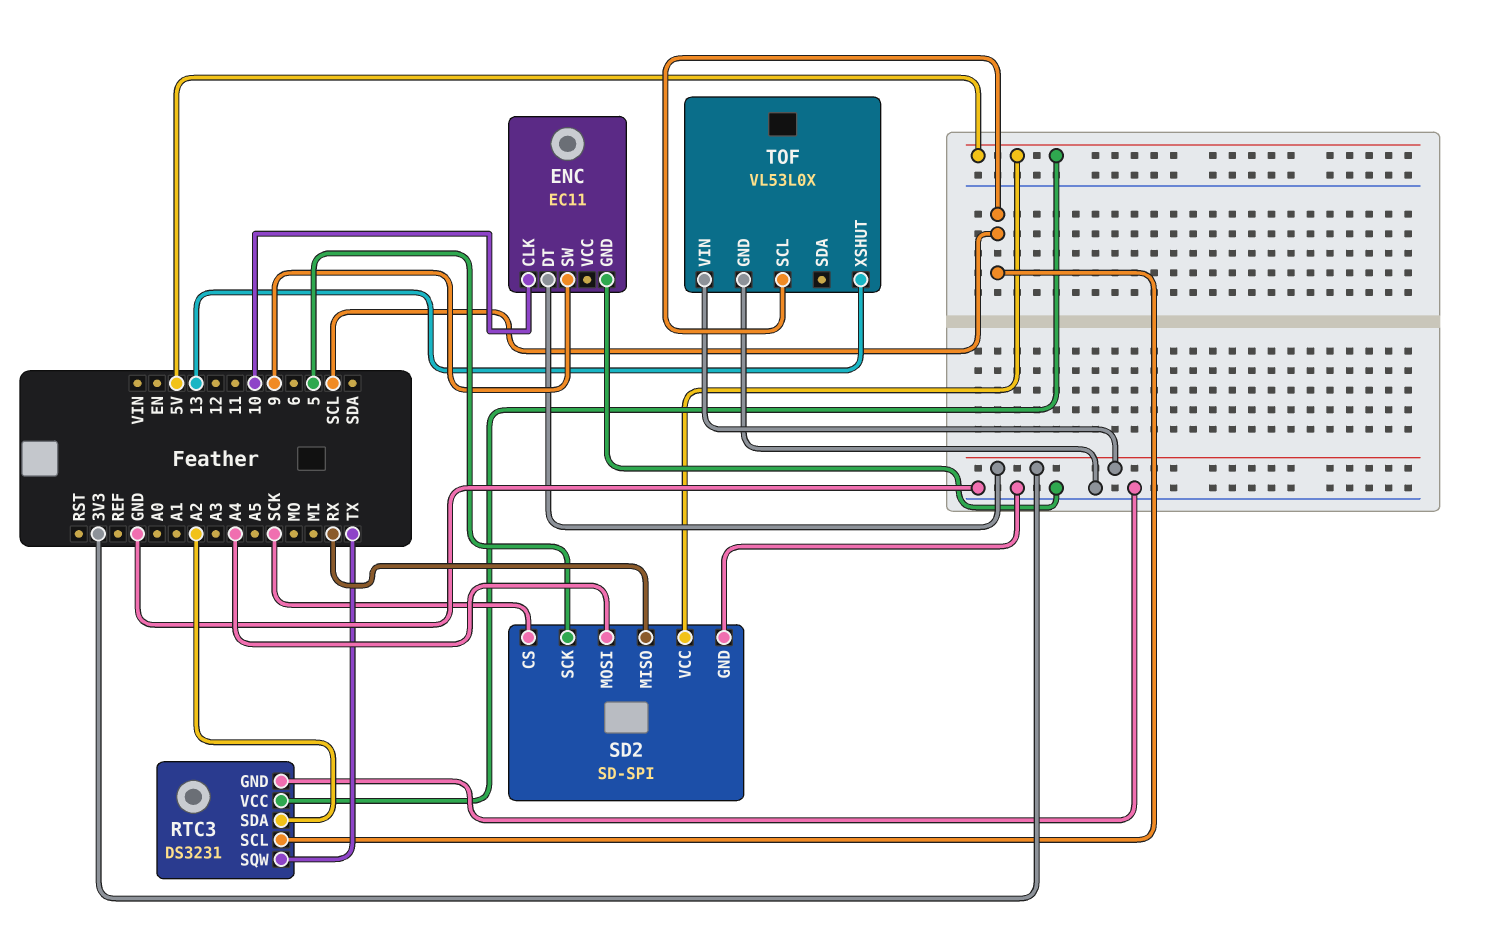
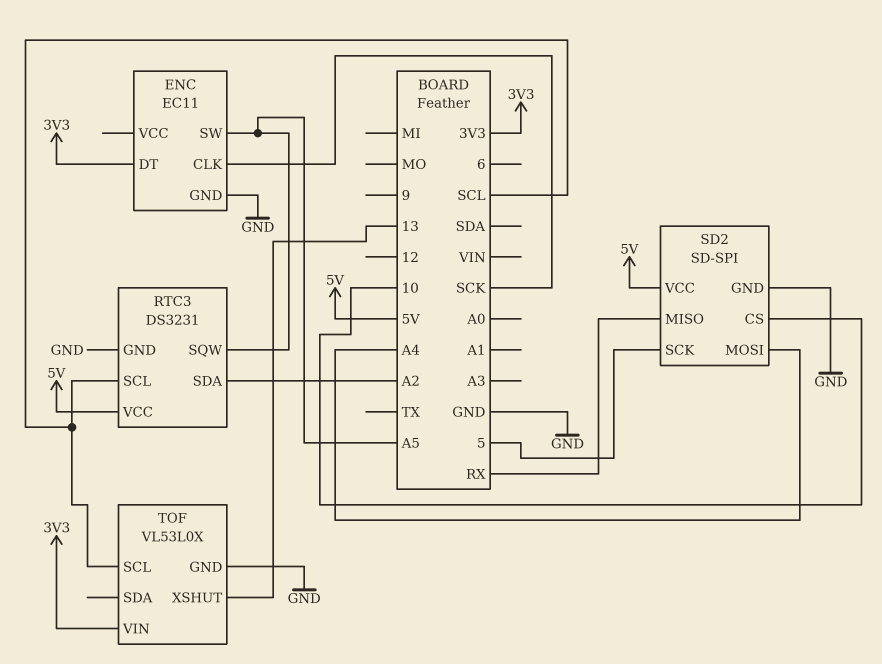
ENC pin CLK: 10 -> SCK
ENC pin SW: 9 -> A5
RTC3 pin SQW: TX -> A5
SD2 pin CS: SCK -> 10

